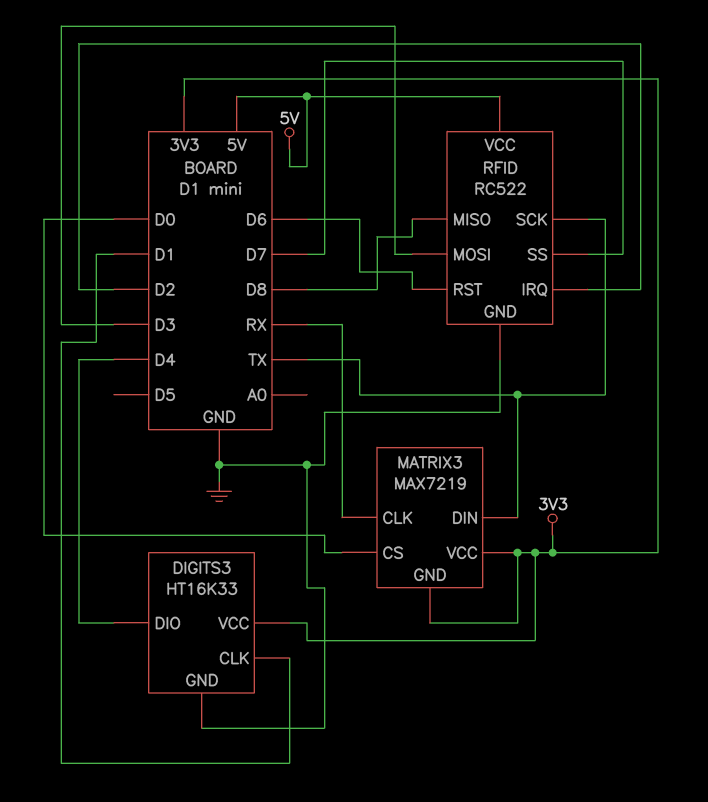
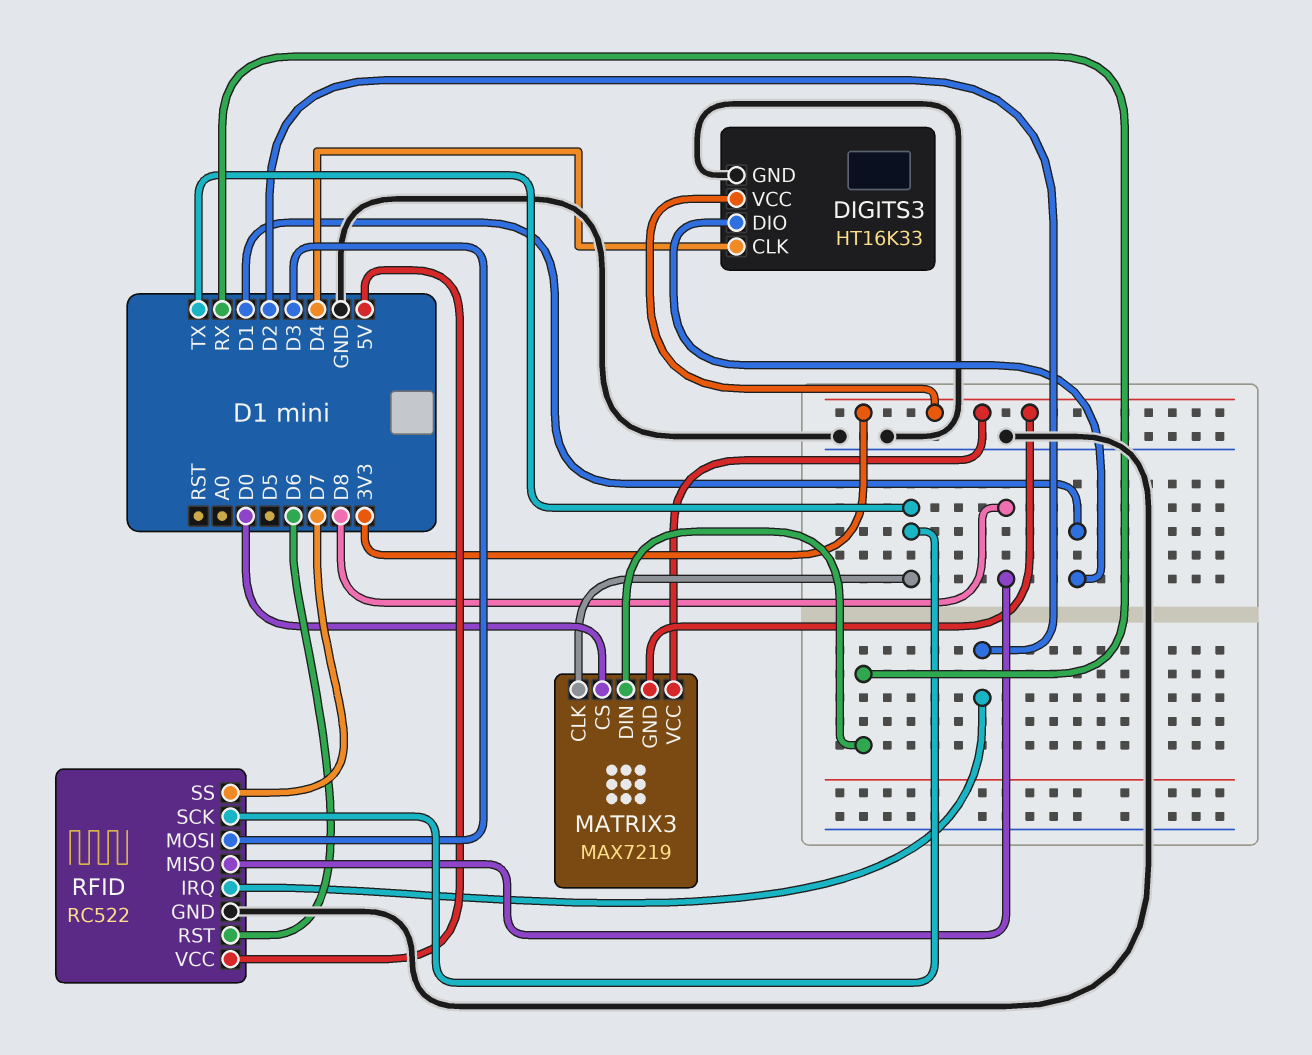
DIGITS3 pin CLK: D1 -> D4
DIGITS3 pin DIO: D4 -> D1
MATRIX3 pin CLK: RX -> TX
MATRIX3 pin DIN: TX -> RX

